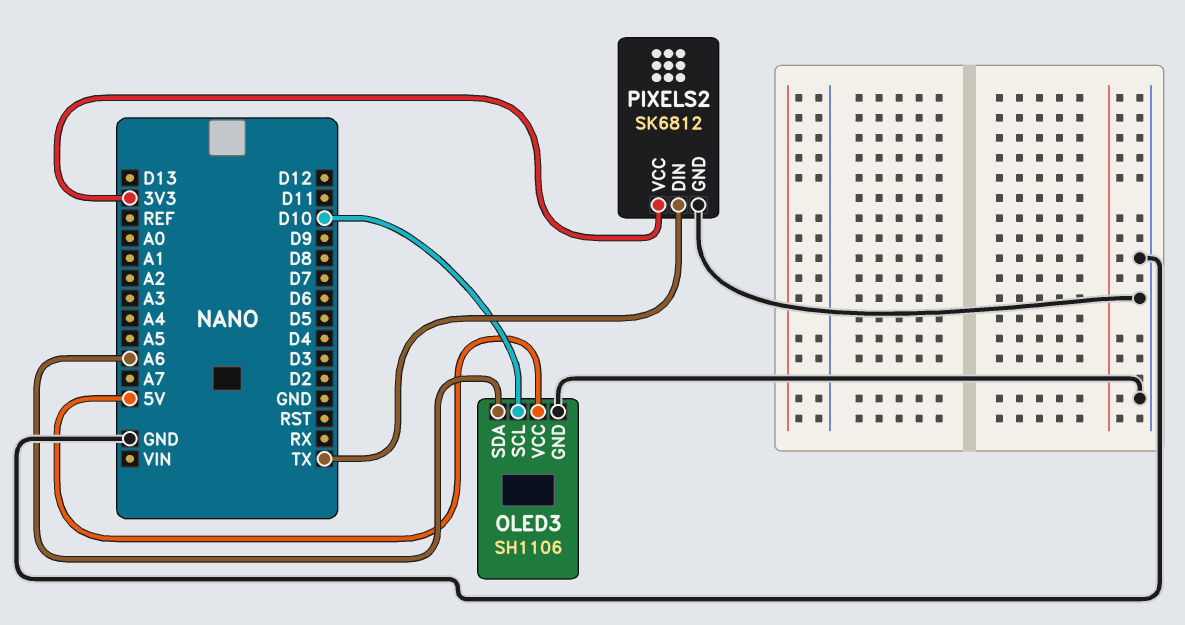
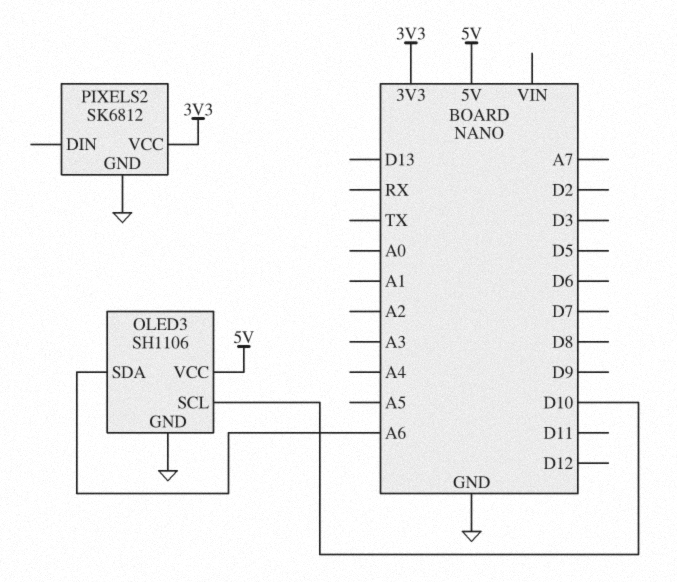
PIXELS2 pin DIN: TX -> none

